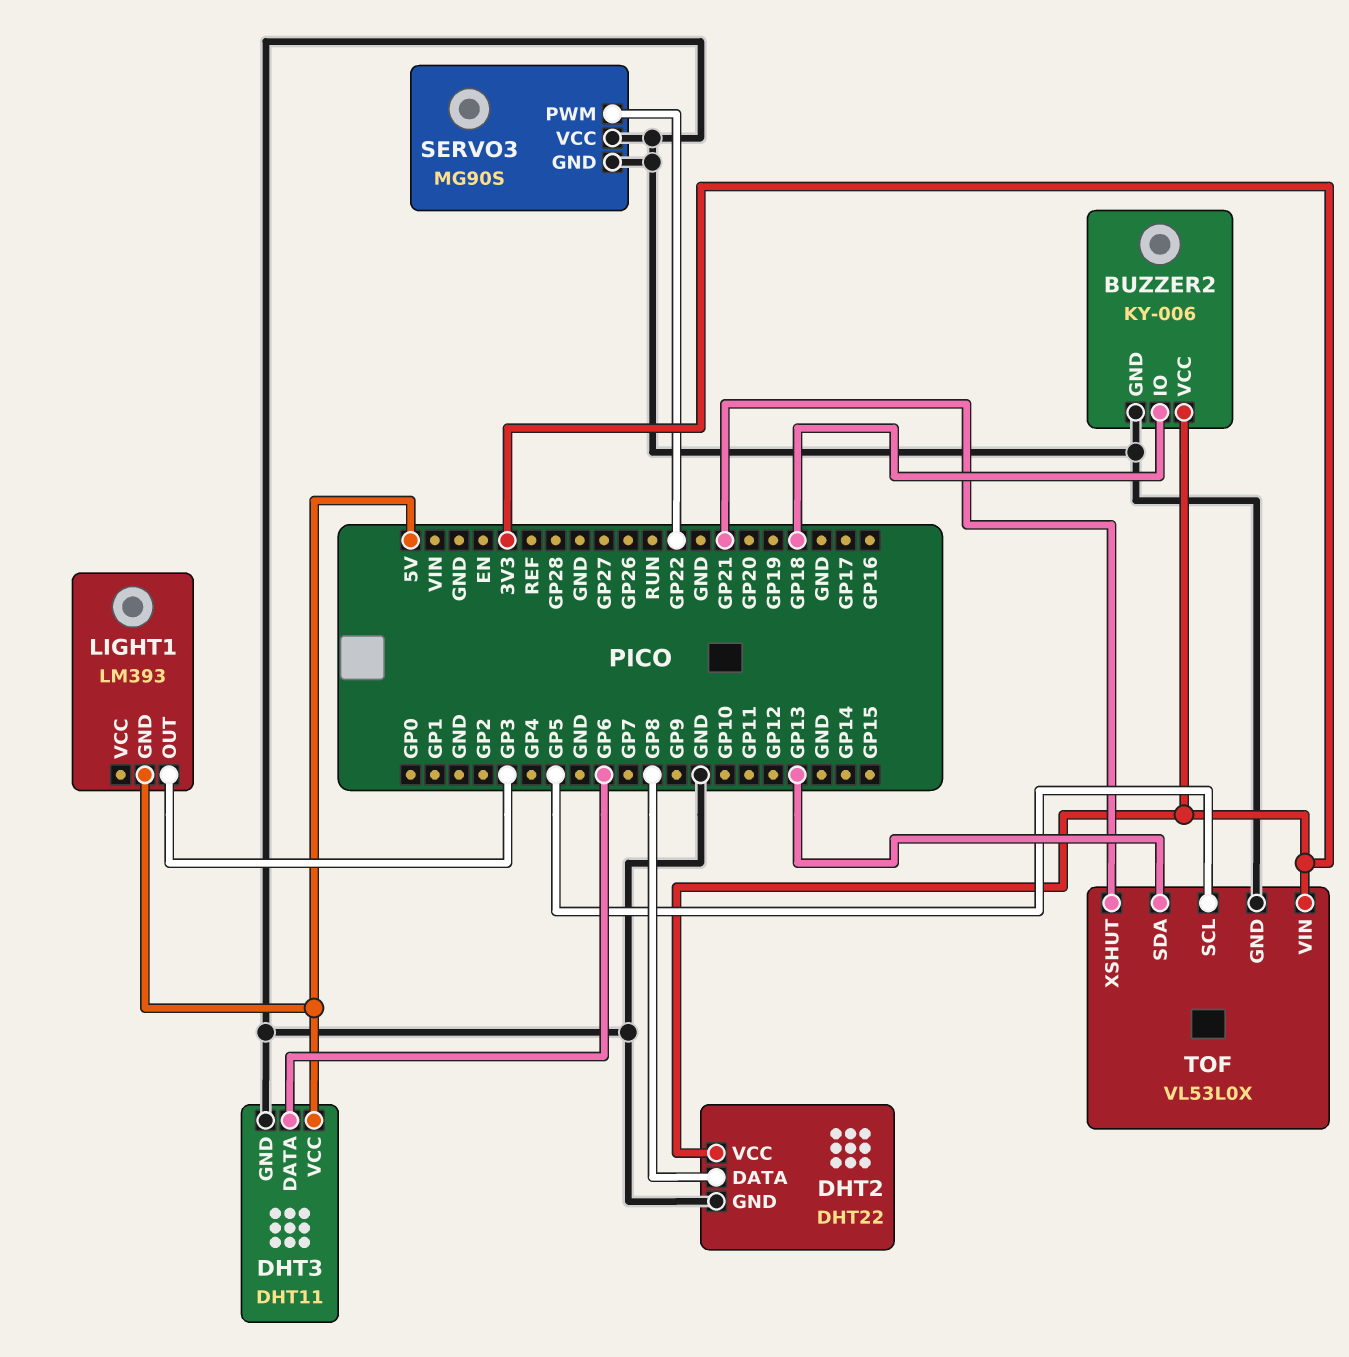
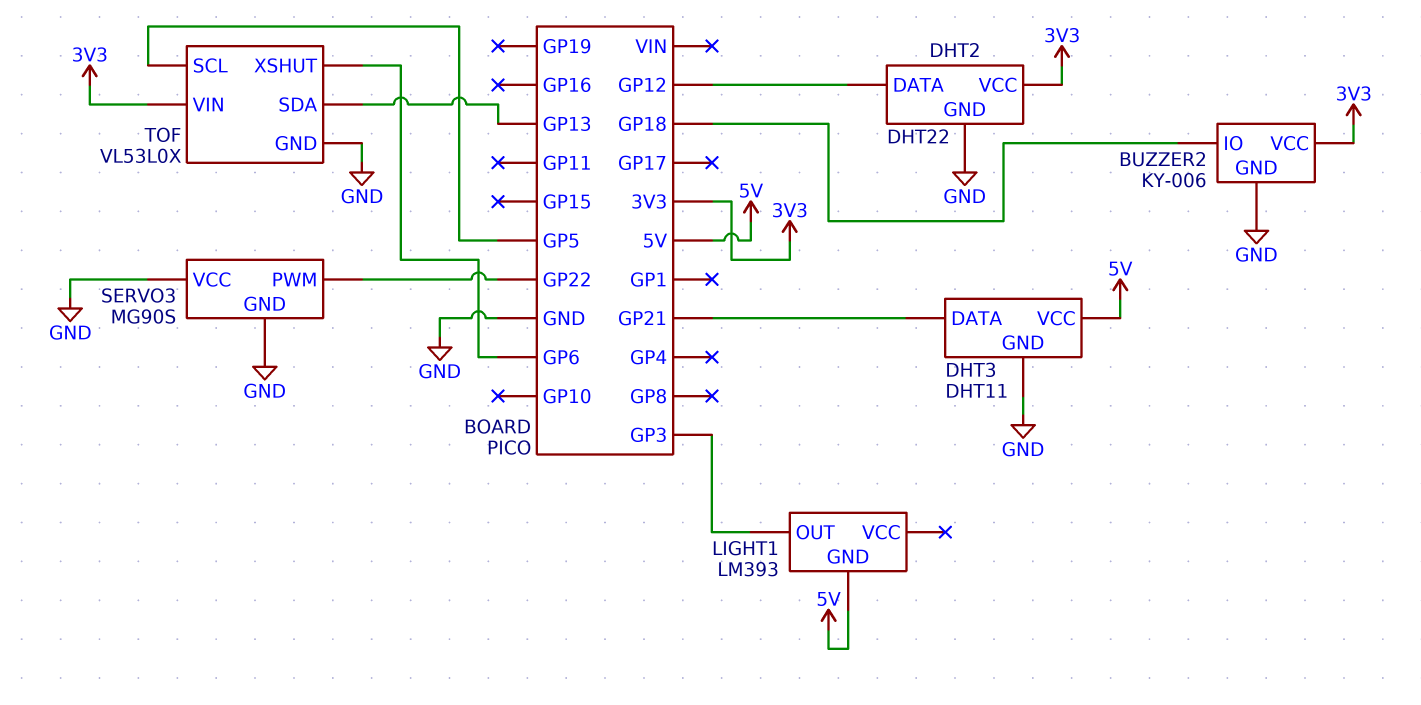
DHT2 pin DATA: GP8 -> GP12
DHT3 pin DATA: GP6 -> GP21
TOF pin XSHUT: GP21 -> GP6

